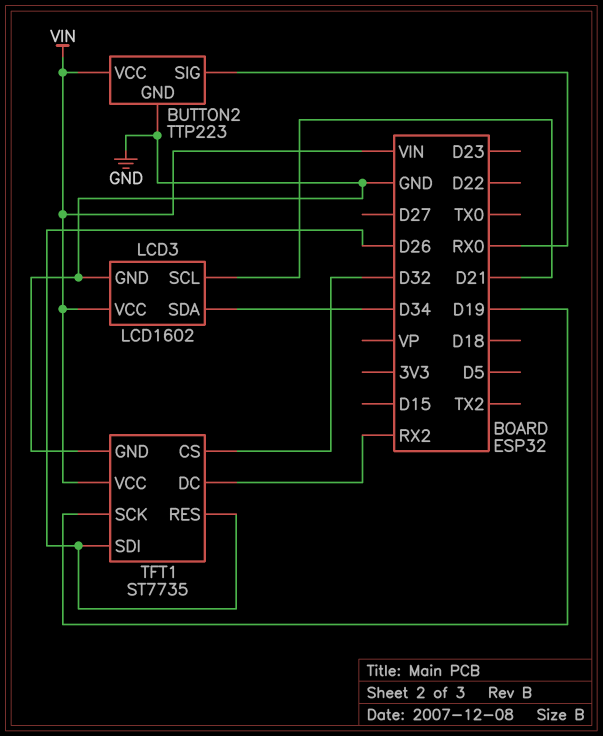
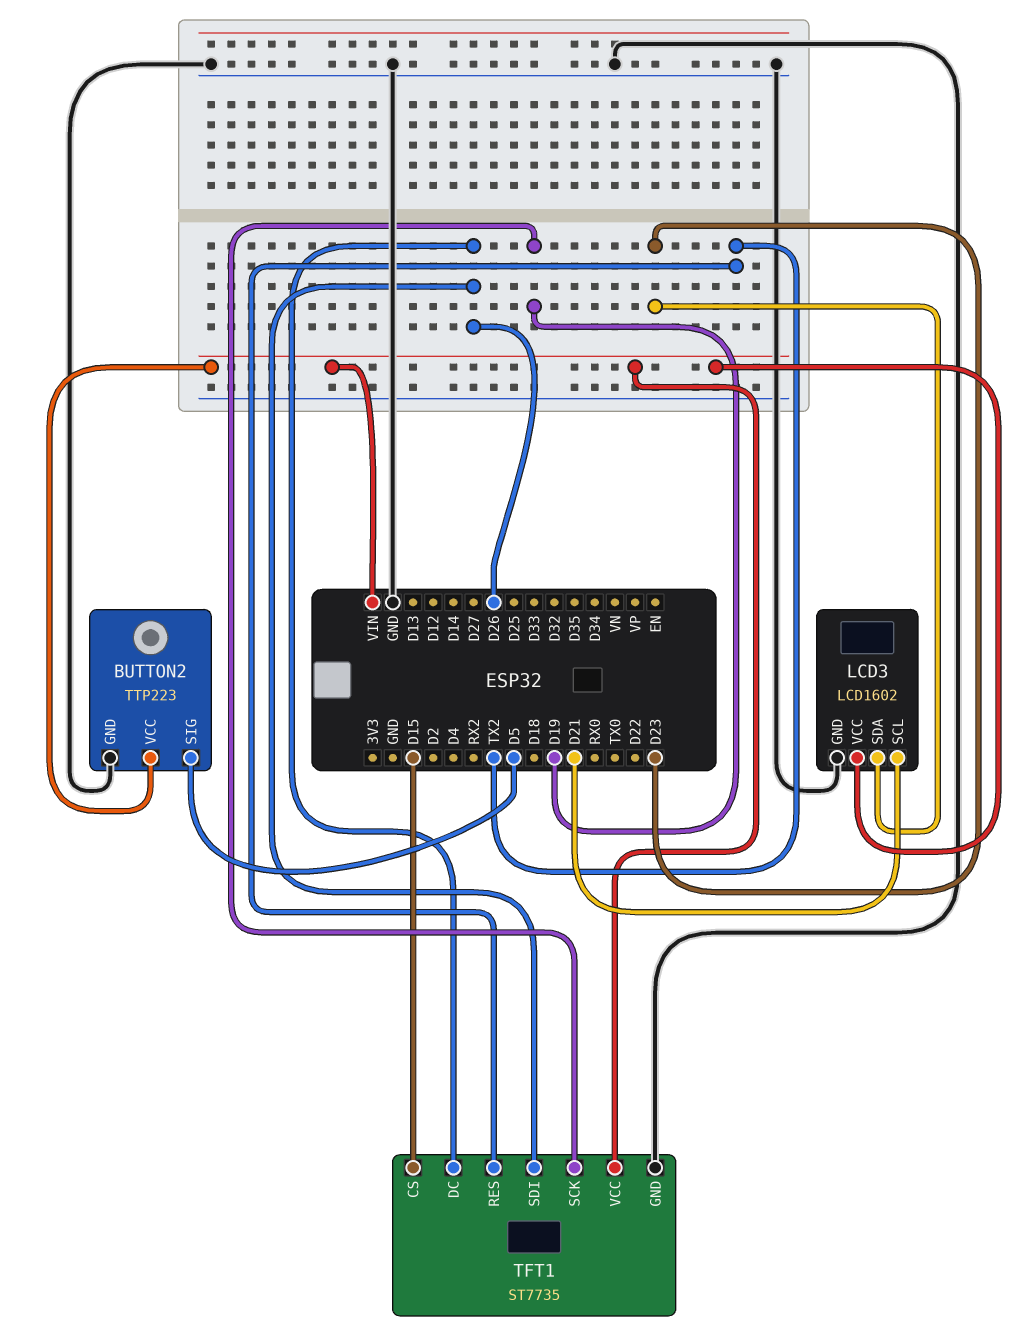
BUTTON2 pin SIG: RX0 -> D5
LCD3 pin SDA: D34 -> D23
TFT1 pin CS: D32 -> D15
TFT1 pin DC: RX2 -> D26
TFT1 pin RES: D26 -> TX2

